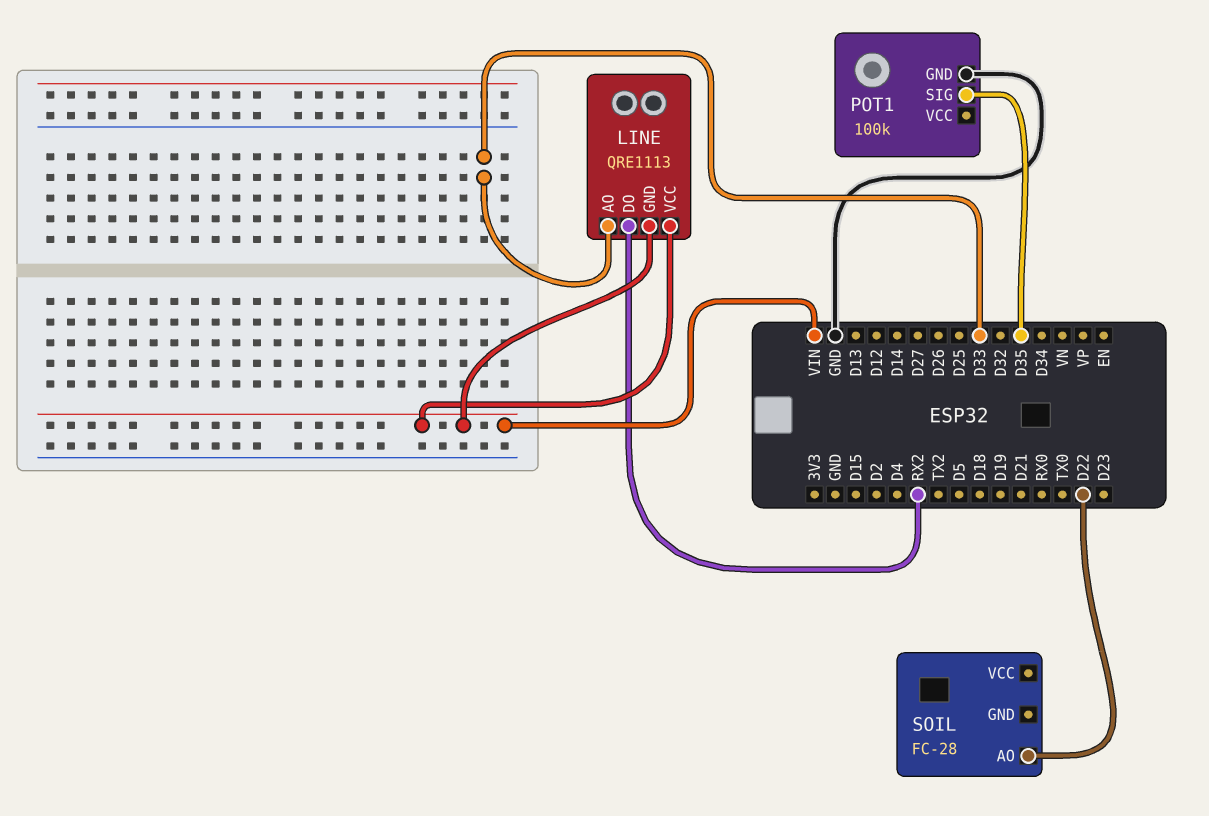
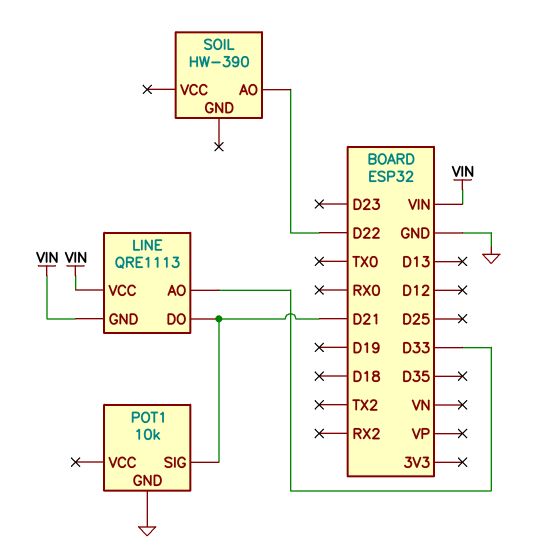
LINE pin DO: RX2 -> D21
POT1: 100k -> 10k
POT1 pin SIG: D35 -> D21
SOIL: FC-28 -> HW-390

